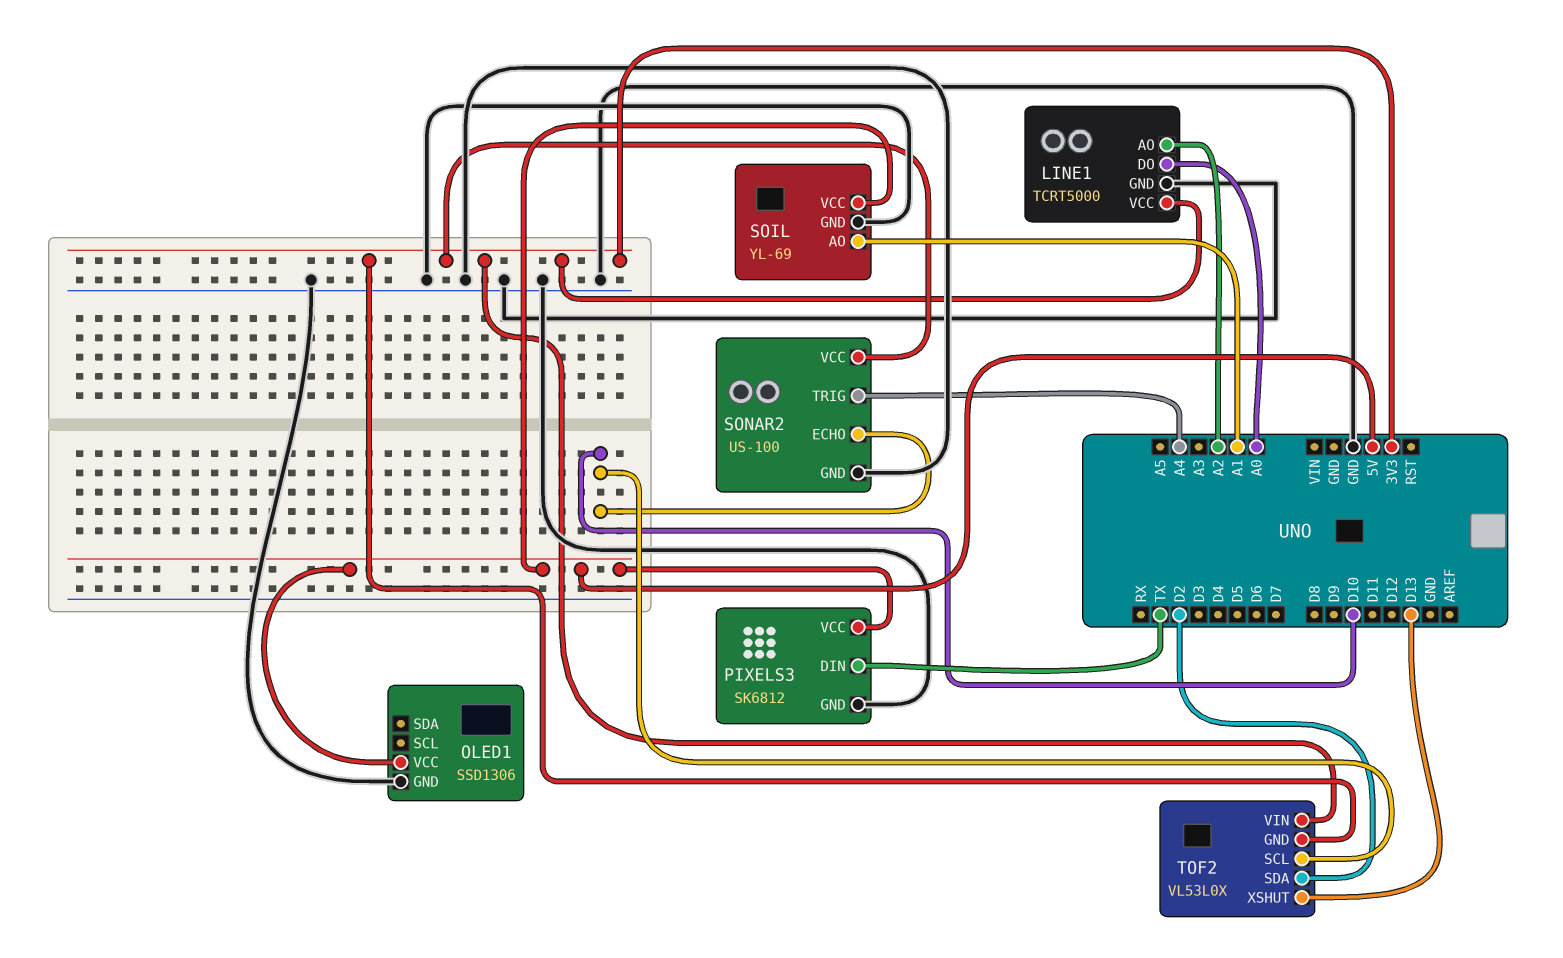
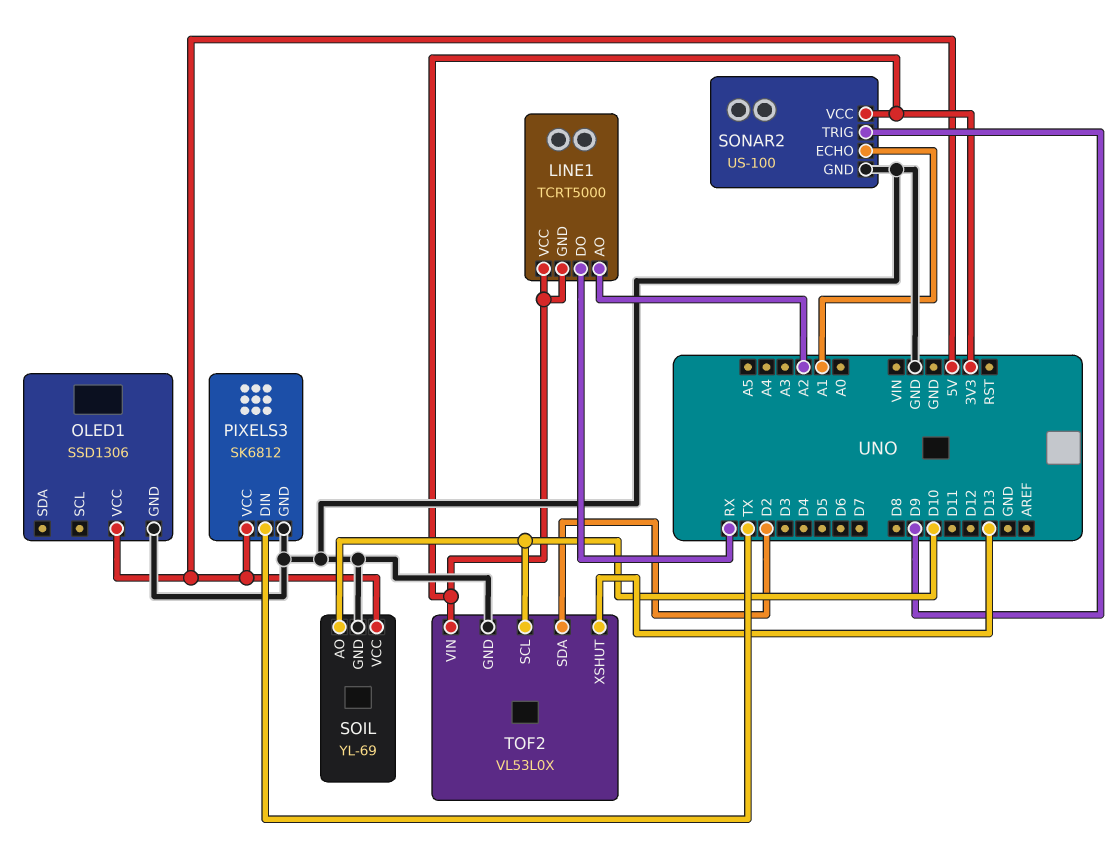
LINE1 pin DO: A0 -> RX
LINE1 pin GND: GND -> 3V3
SOIL pin AO: A1 -> D10
SONAR2 pin ECHO: D10 -> A1
SONAR2 pin TRIG: A4 -> D9
TOF2 pin GND: 3V3 -> GND

